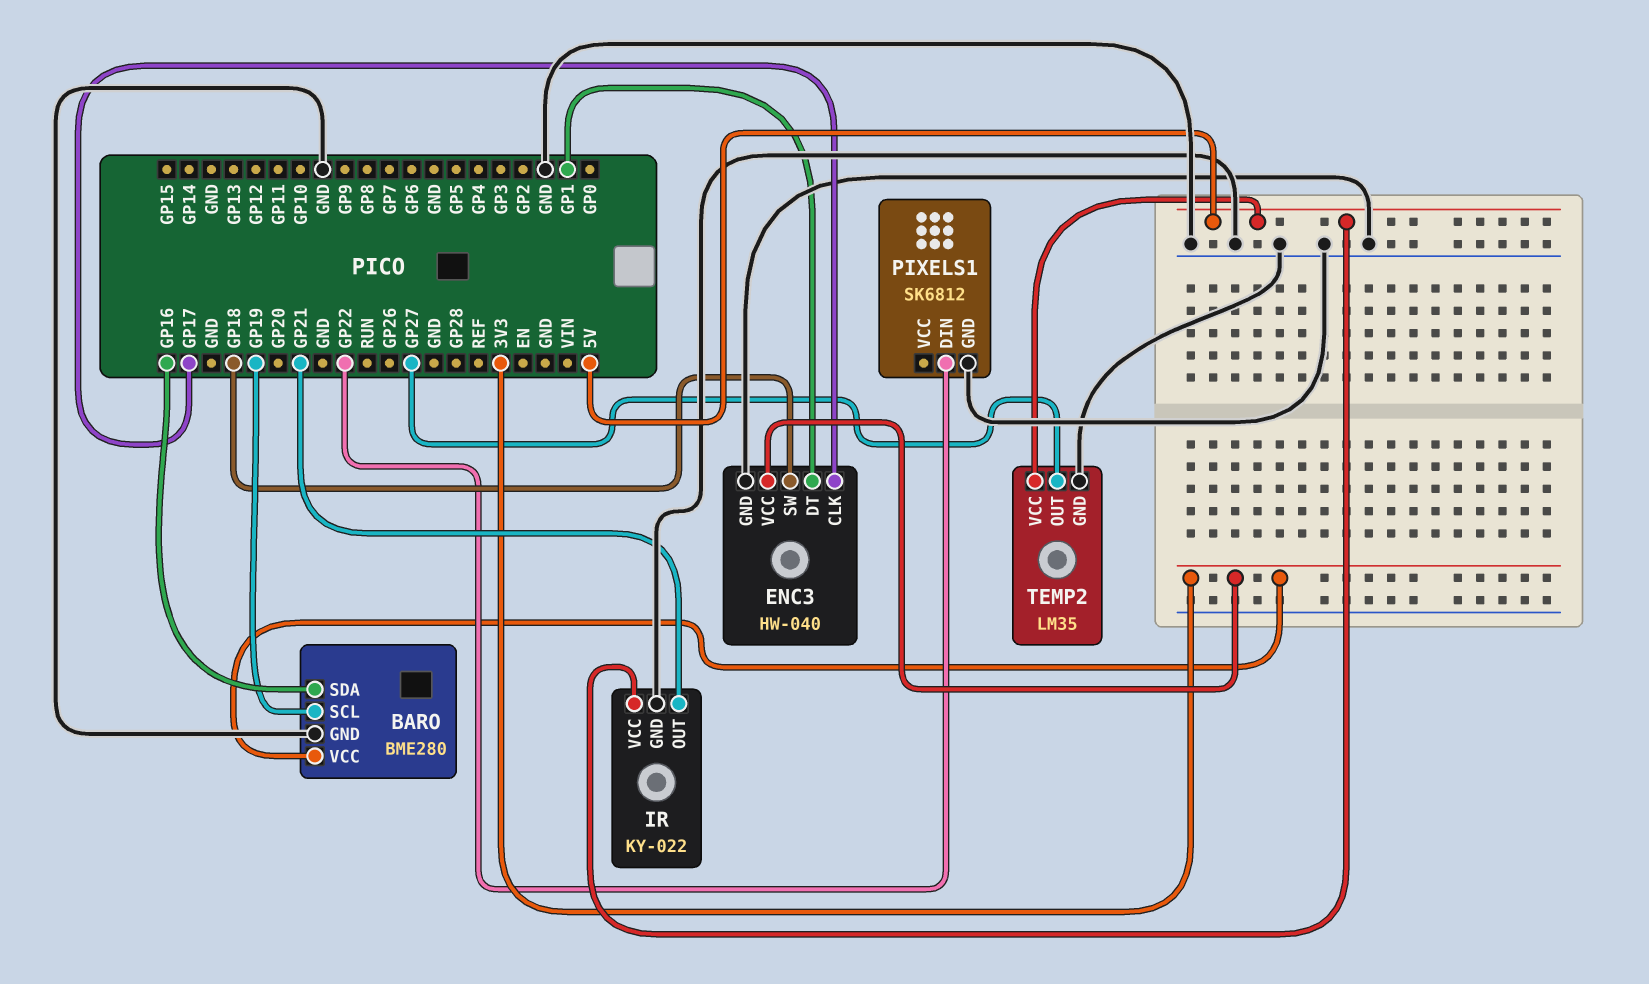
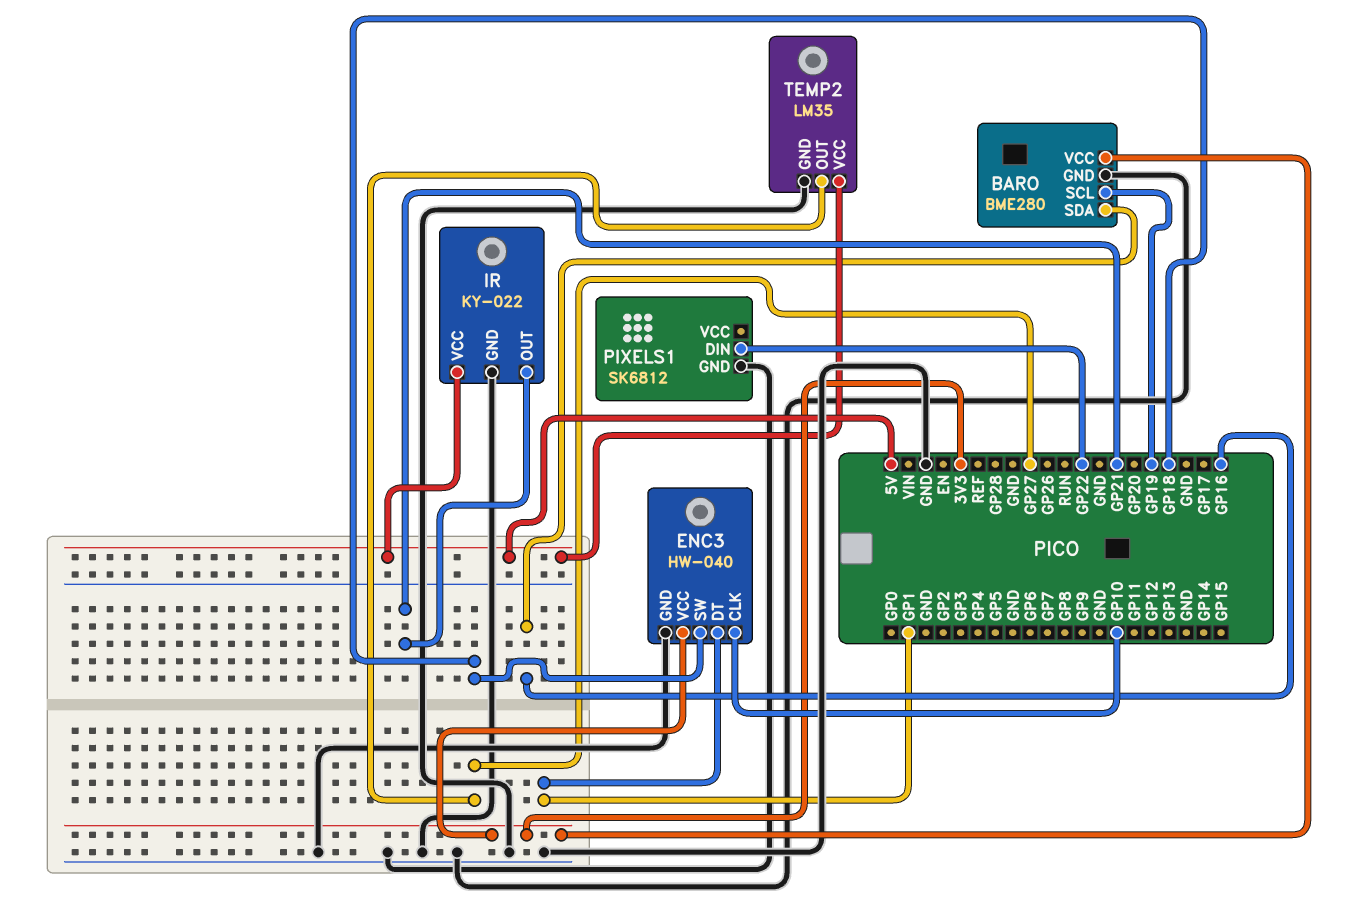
ENC3 pin CLK: GP17 -> GP10

